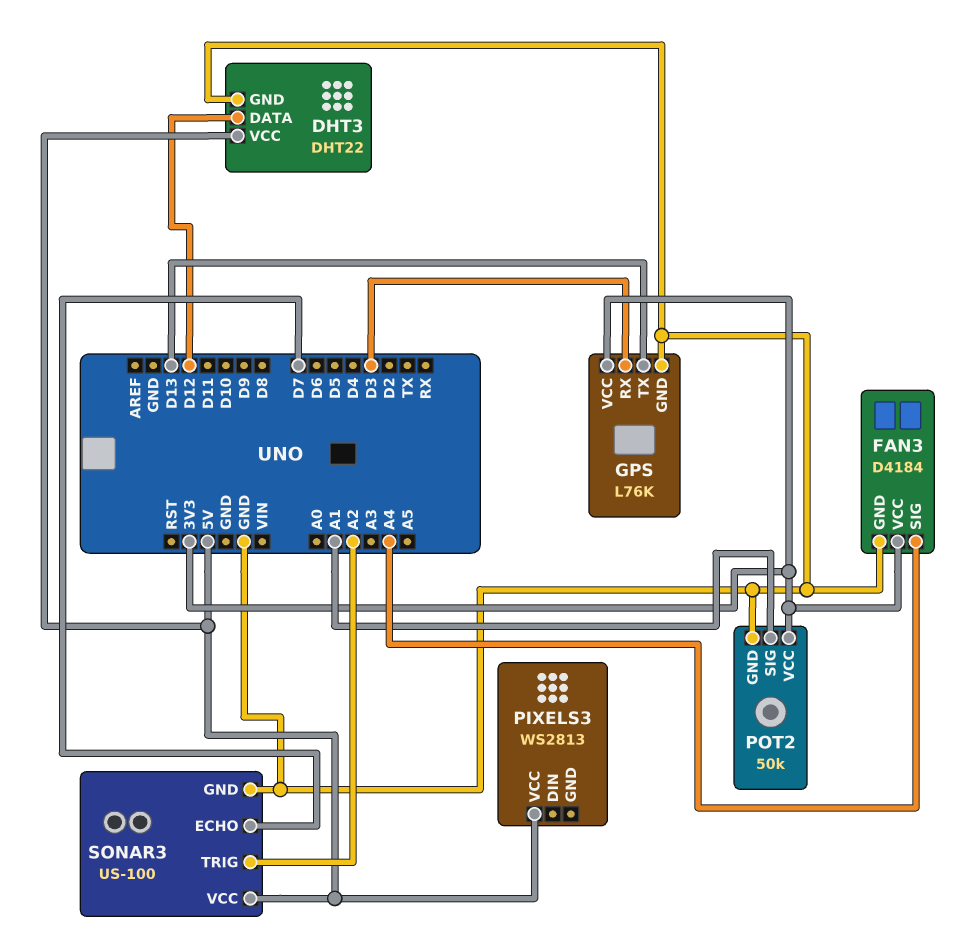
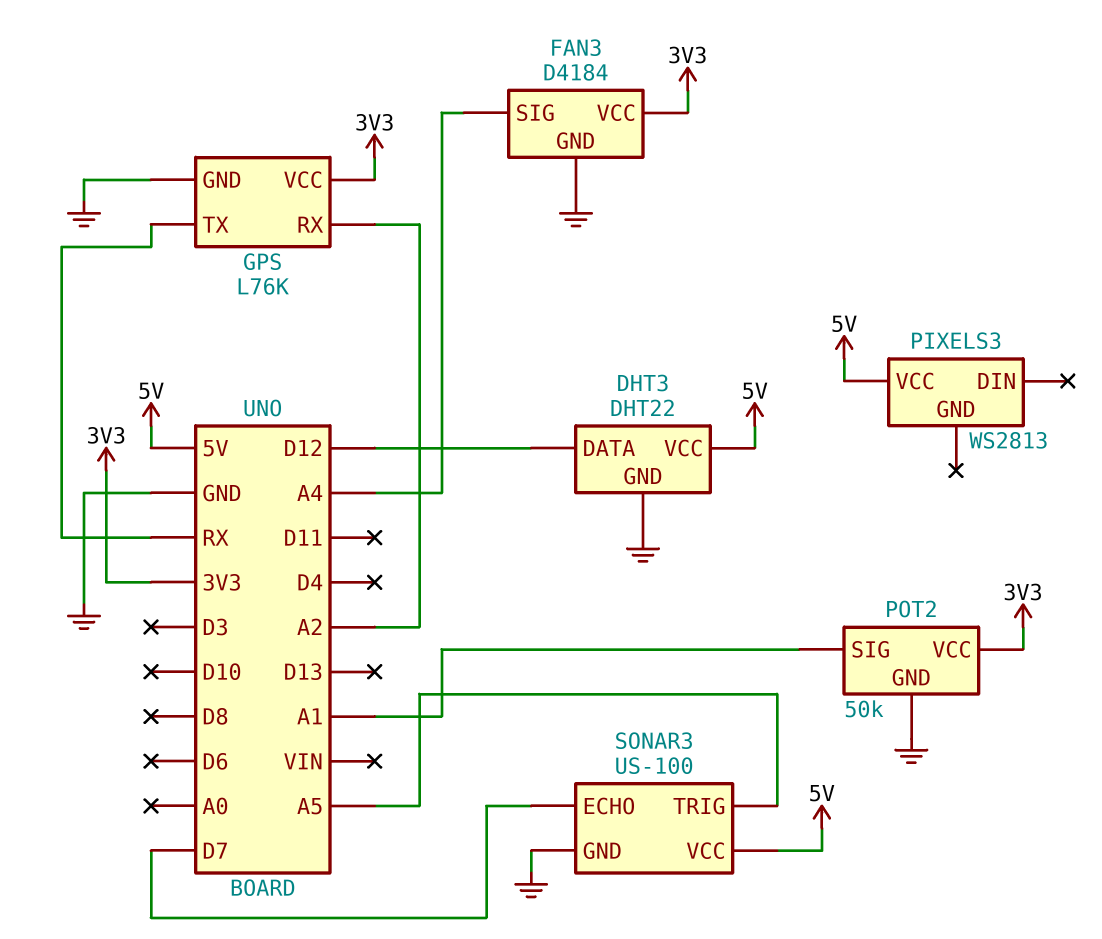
GPS pin RX: D3 -> A2
GPS pin TX: D13 -> RX
SONAR3 pin TRIG: A2 -> A5

